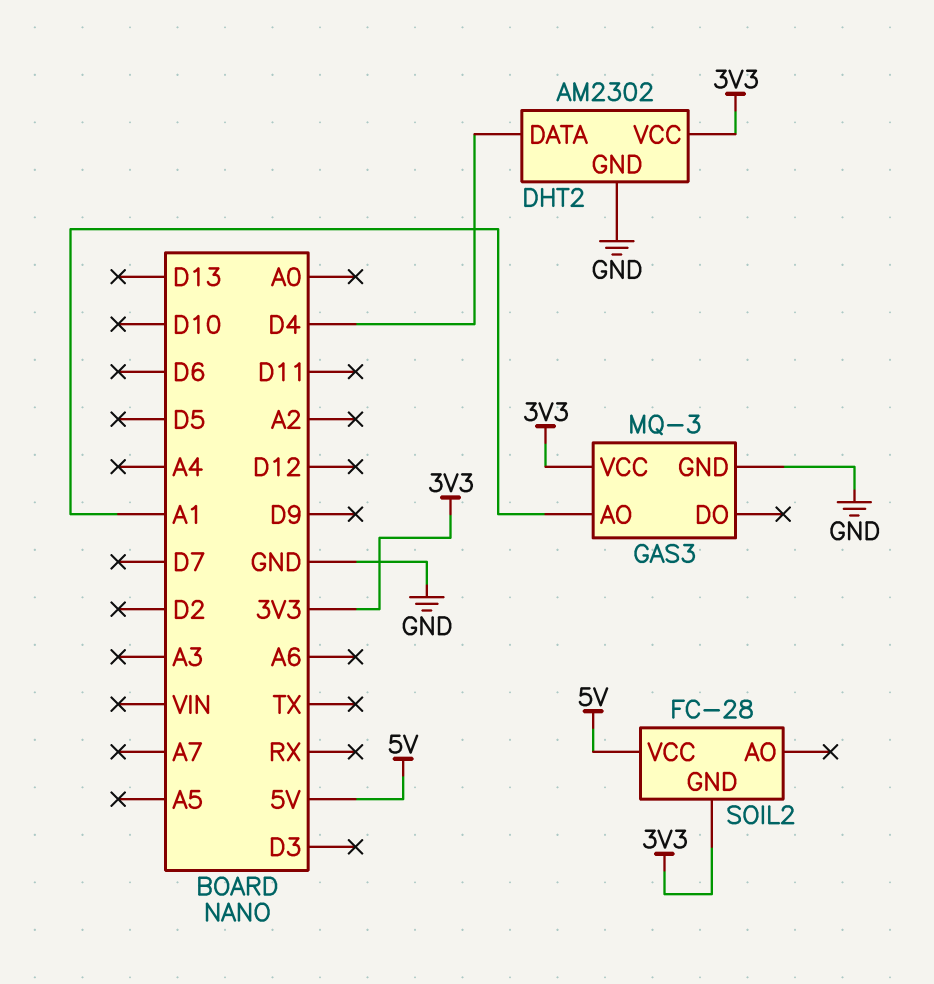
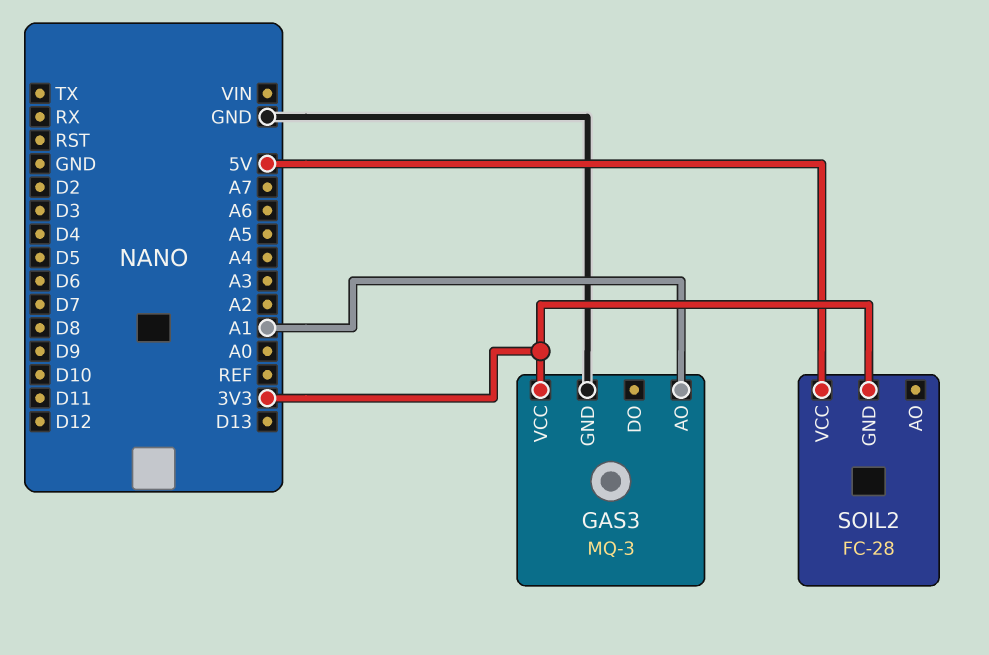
DHT2: AM2302 -> none
DHT2 pin DATA: D4 -> none
DHT2 pin GND: GND -> none
DHT2 pin VCC: 3V3 -> none

